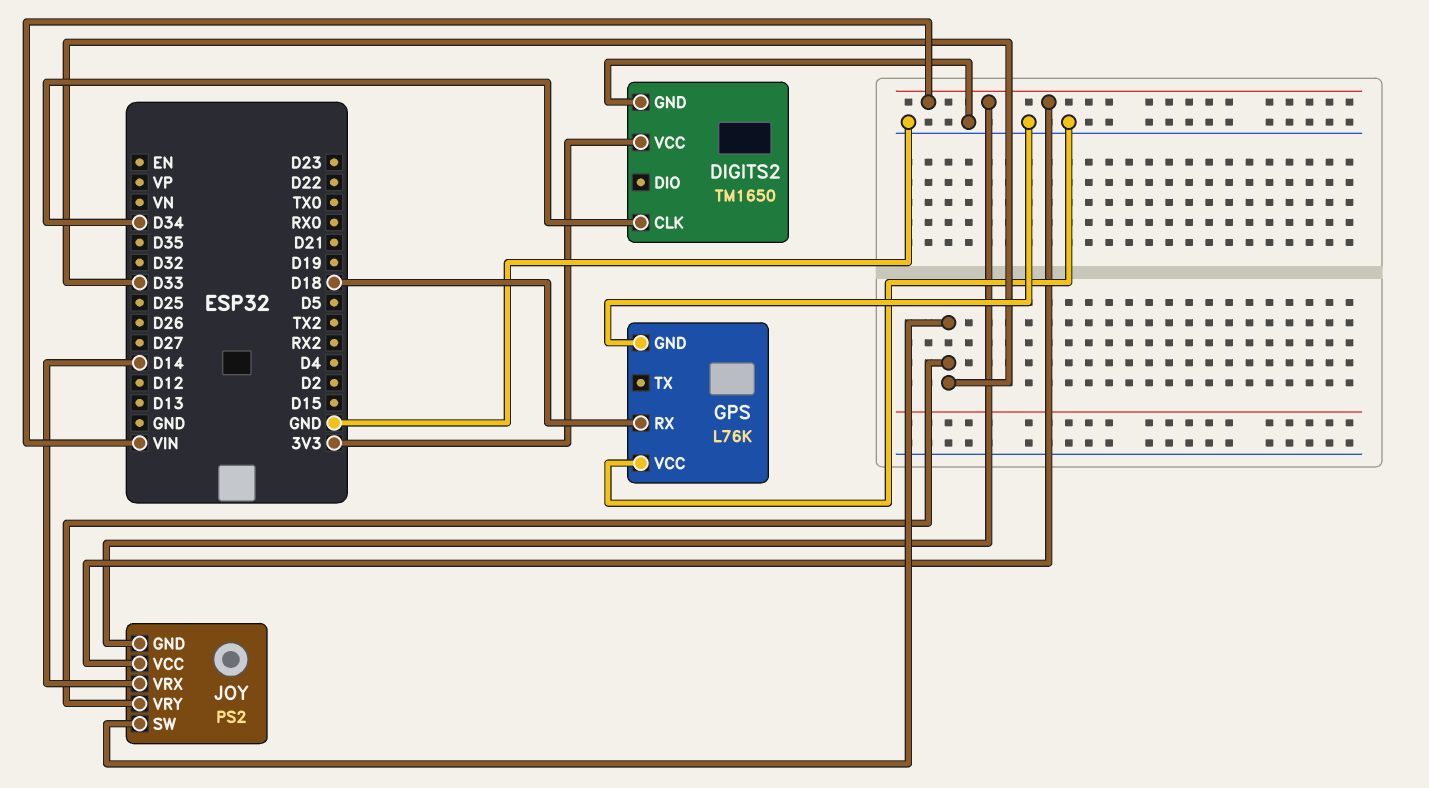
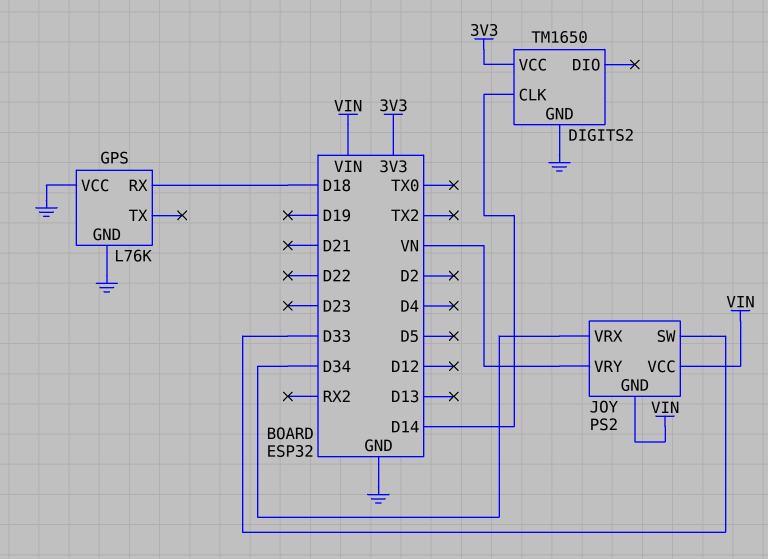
DIGITS2 pin CLK: D34 -> D14
JOY pin VRX: D14 -> D34
JOY pin VRY: D33 -> VN

